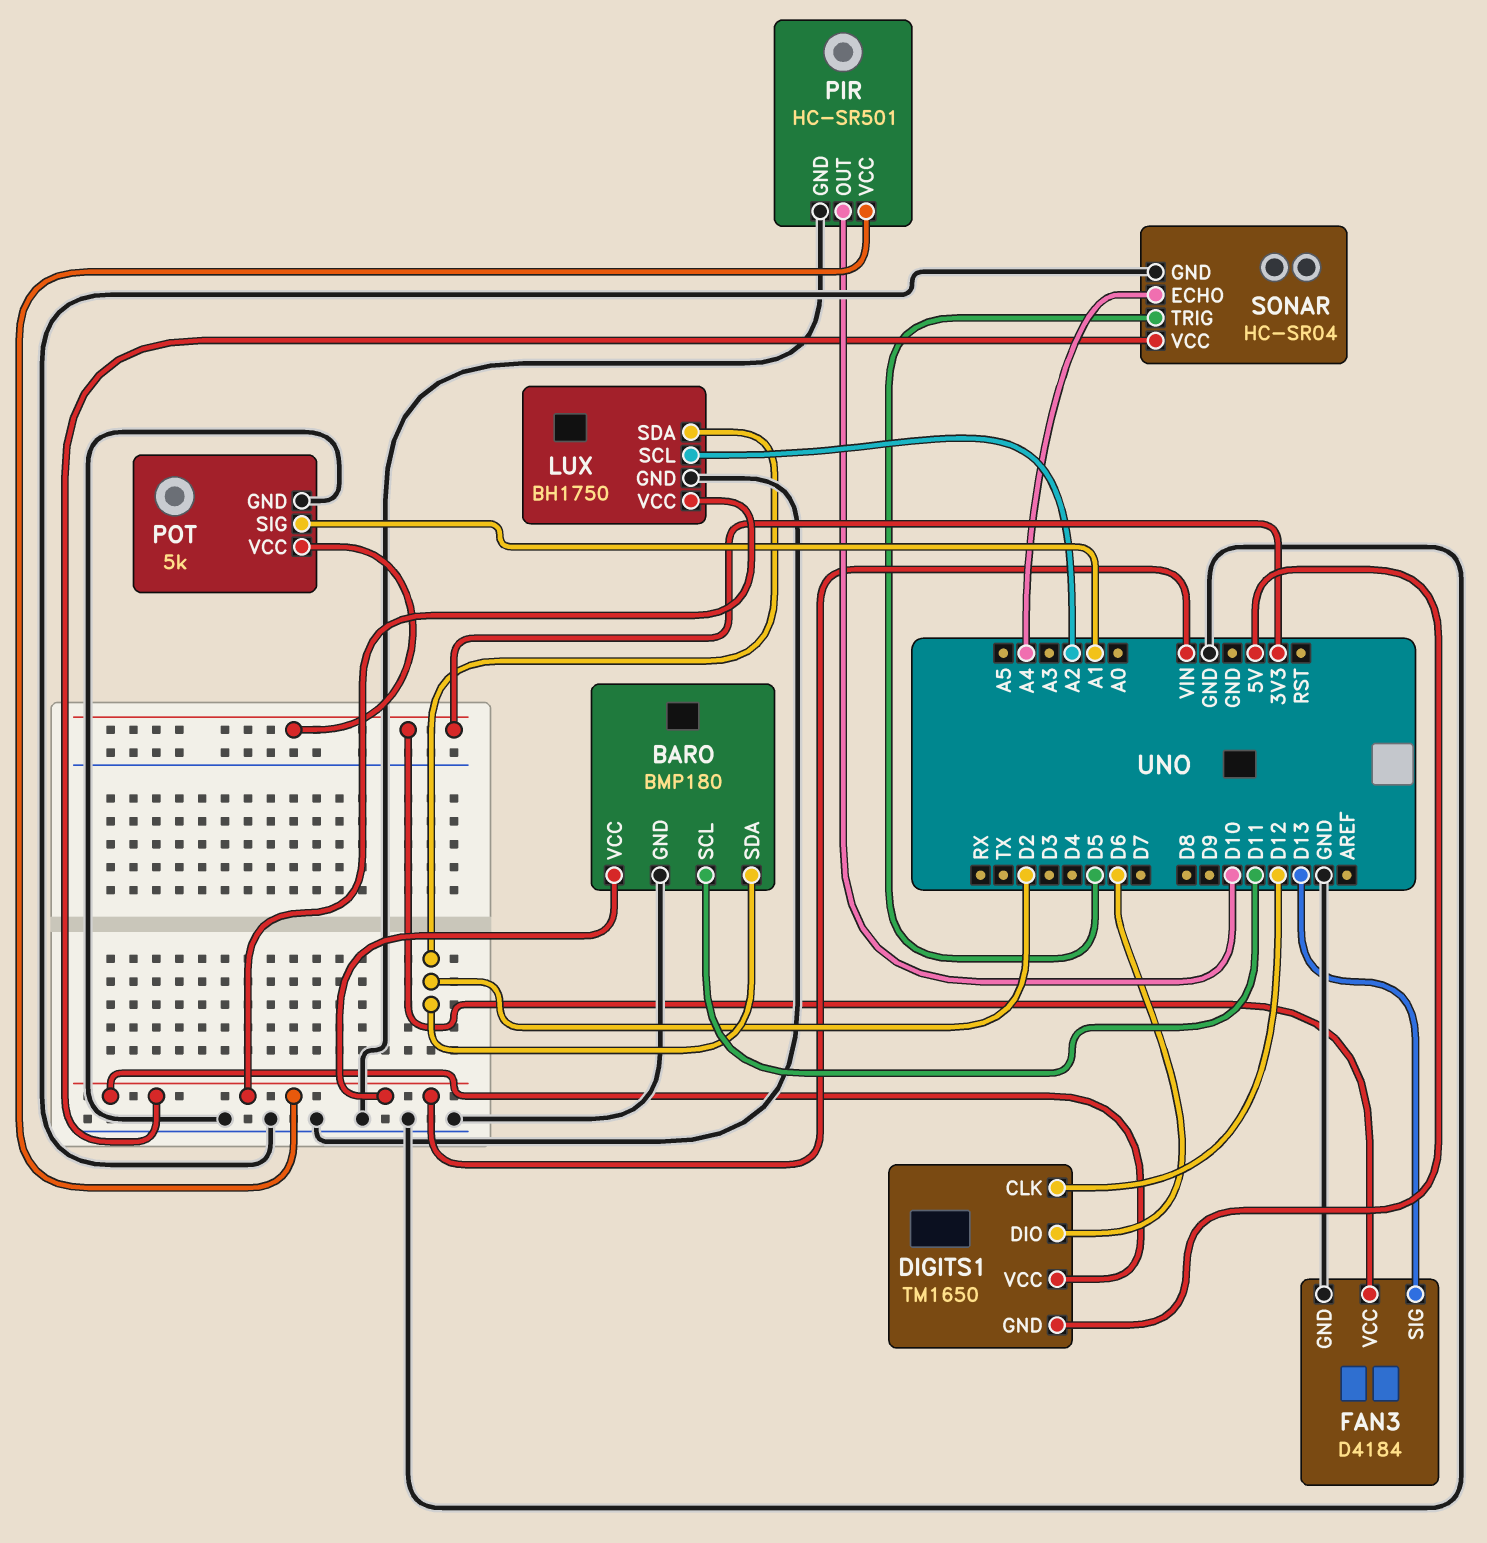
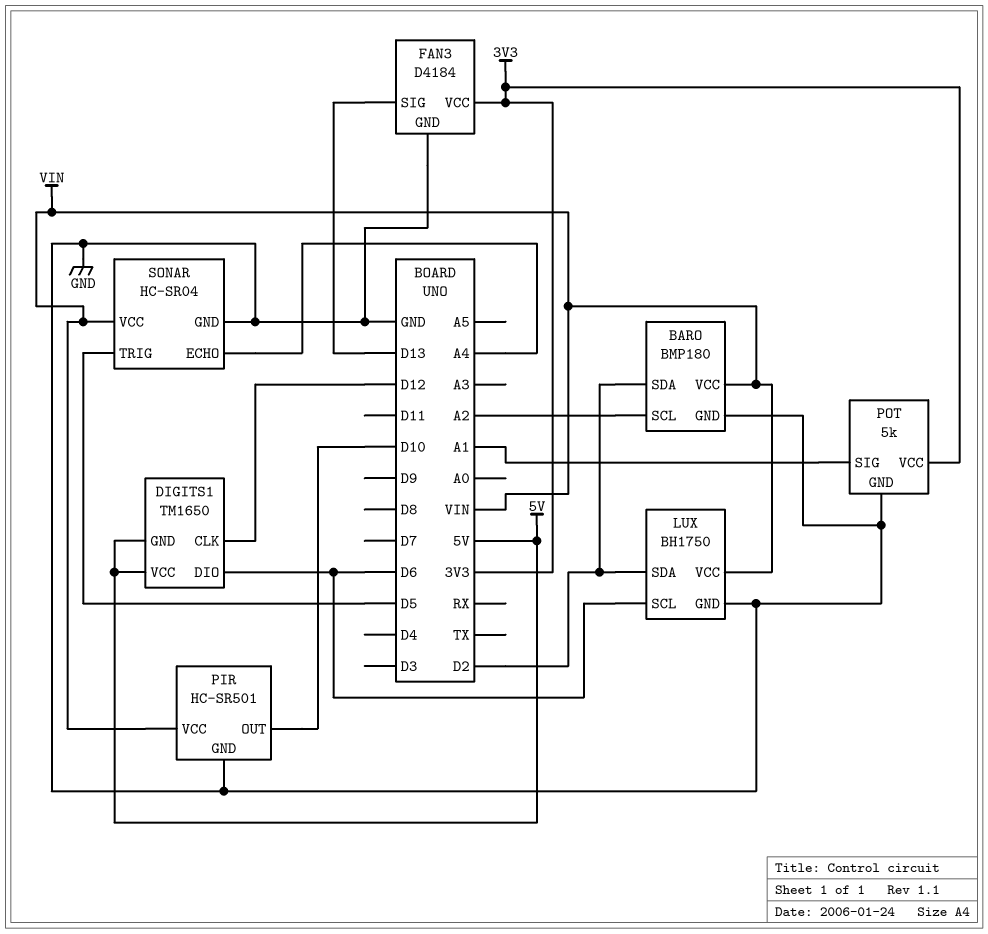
BARO pin SCL: D11 -> A2
DIGITS1 pin VCC: VIN -> 5V
LUX pin SCL: A2 -> D6

